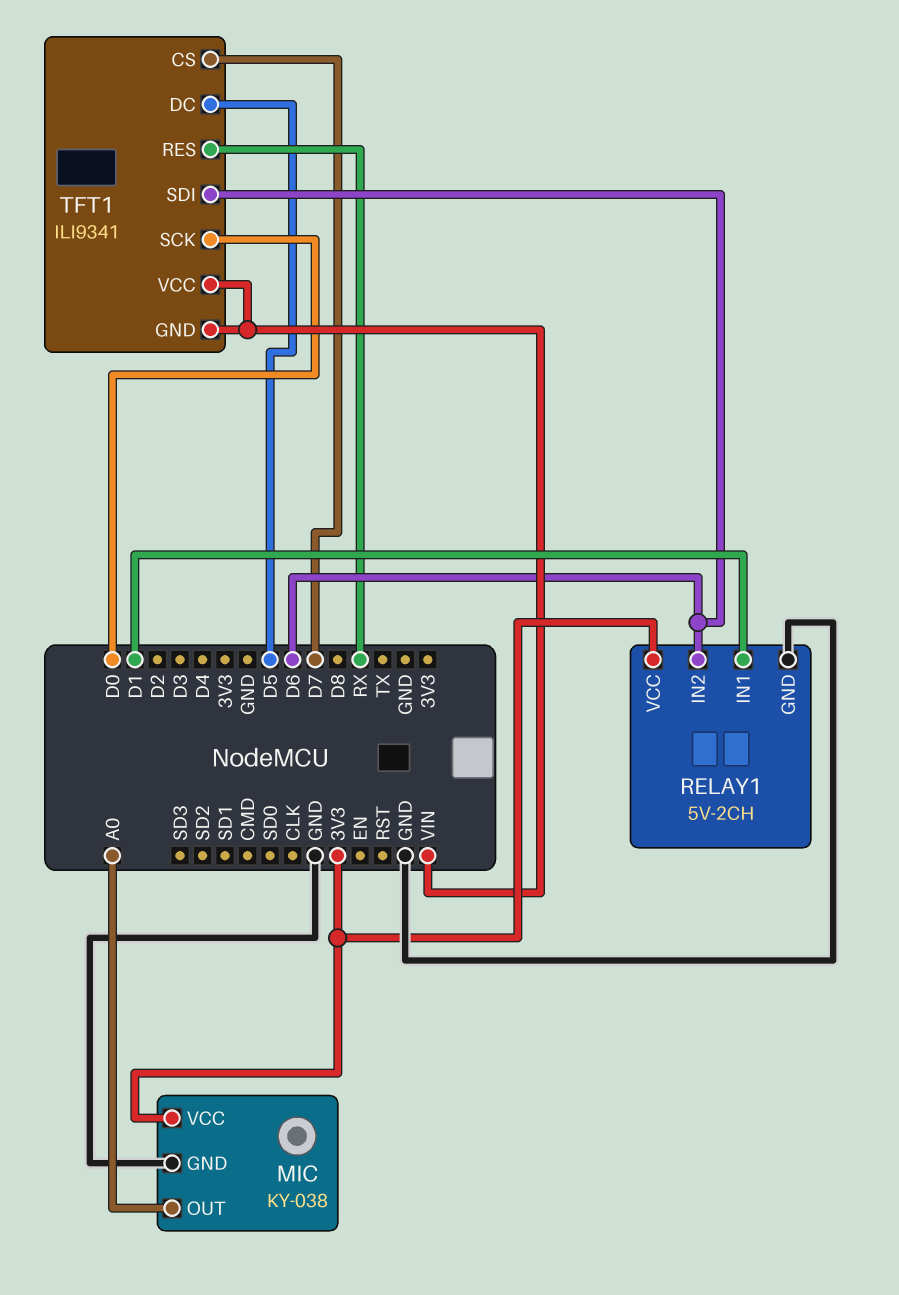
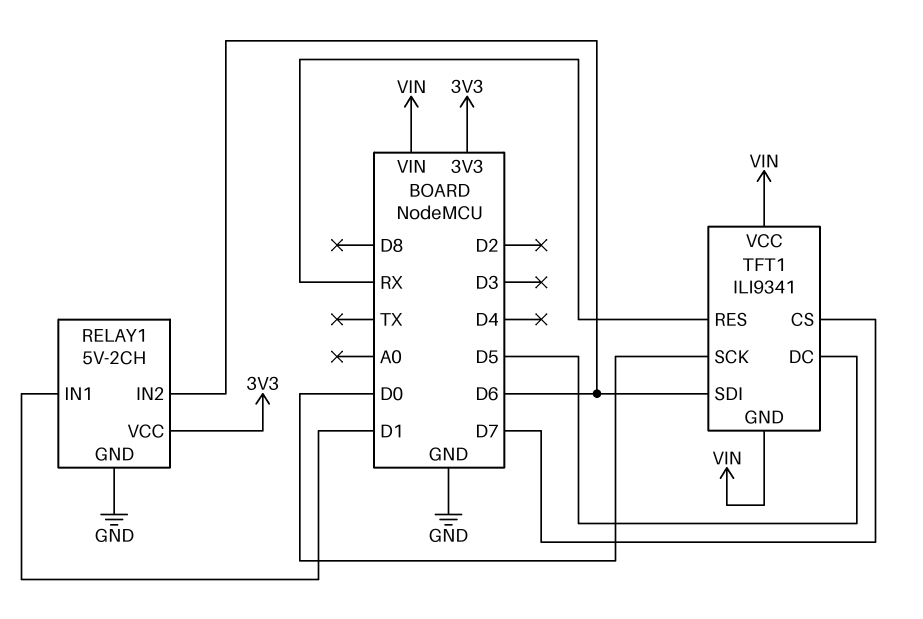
MIC: KY-038 -> none
MIC pin GND: GND -> none
MIC pin OUT: A0 -> none
MIC pin VCC: 3V3 -> none

